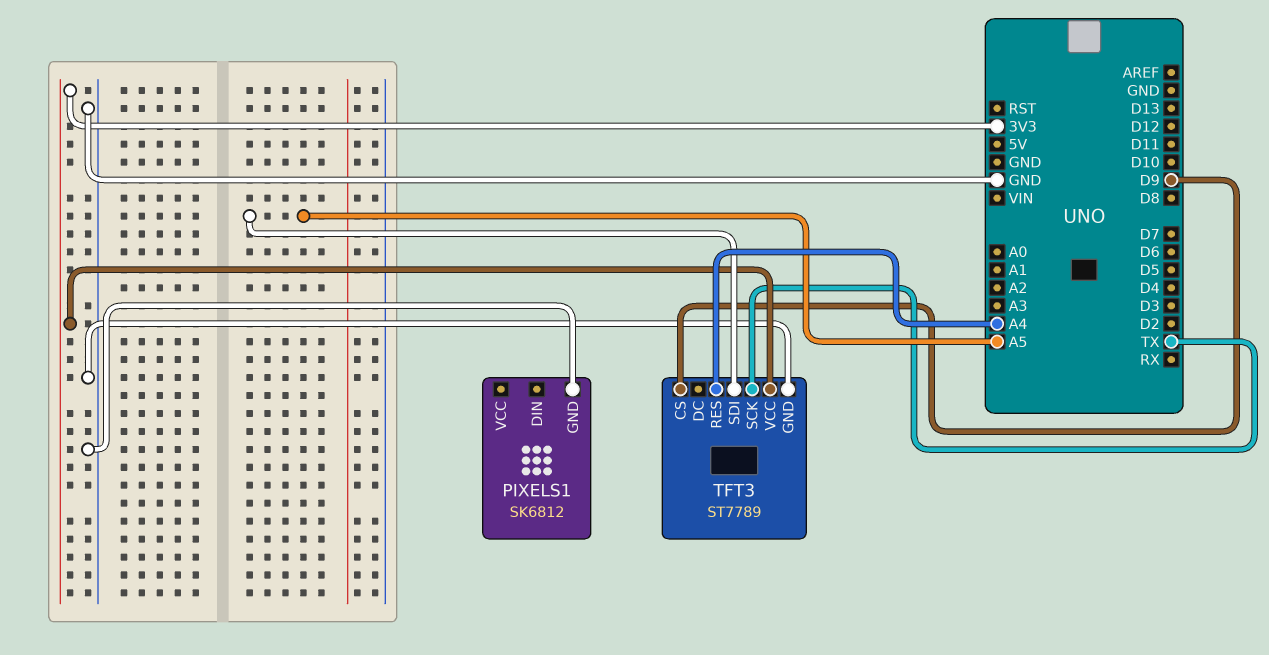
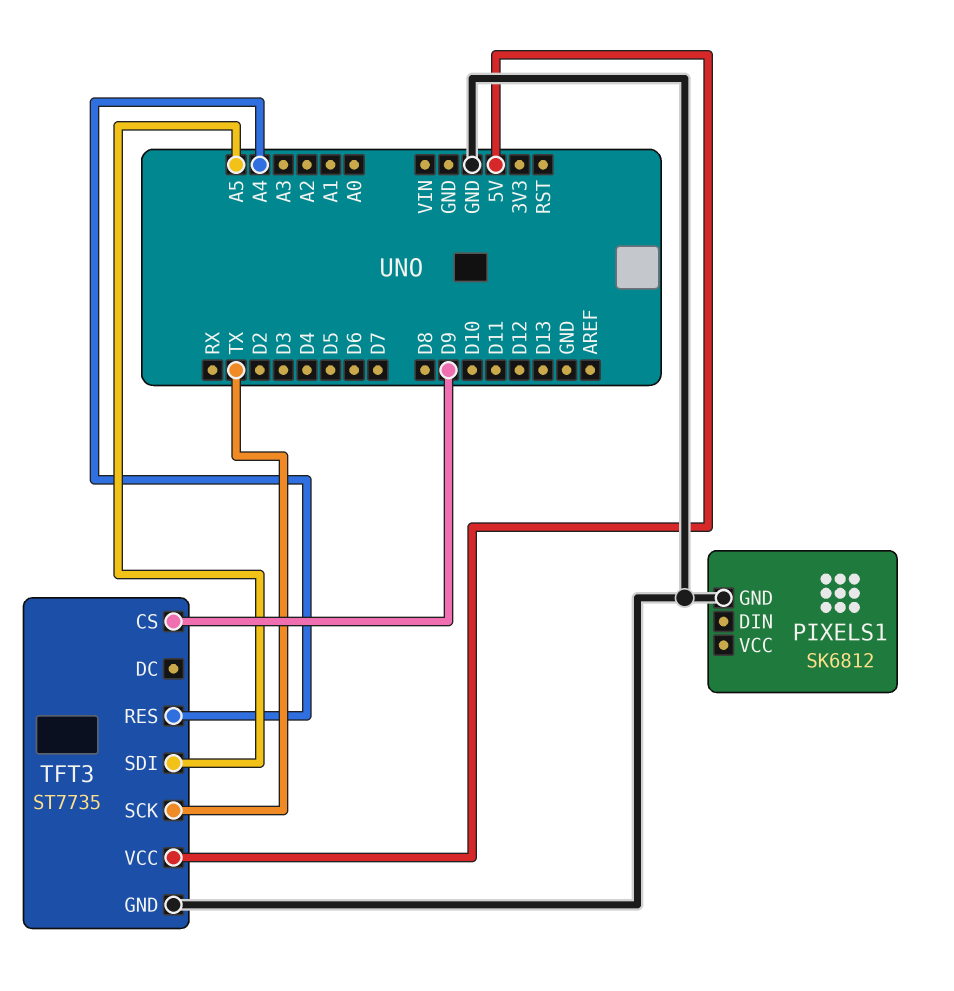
TFT3: ST7789 -> ST7735
TFT3 pin VCC: 3V3 -> 5V

